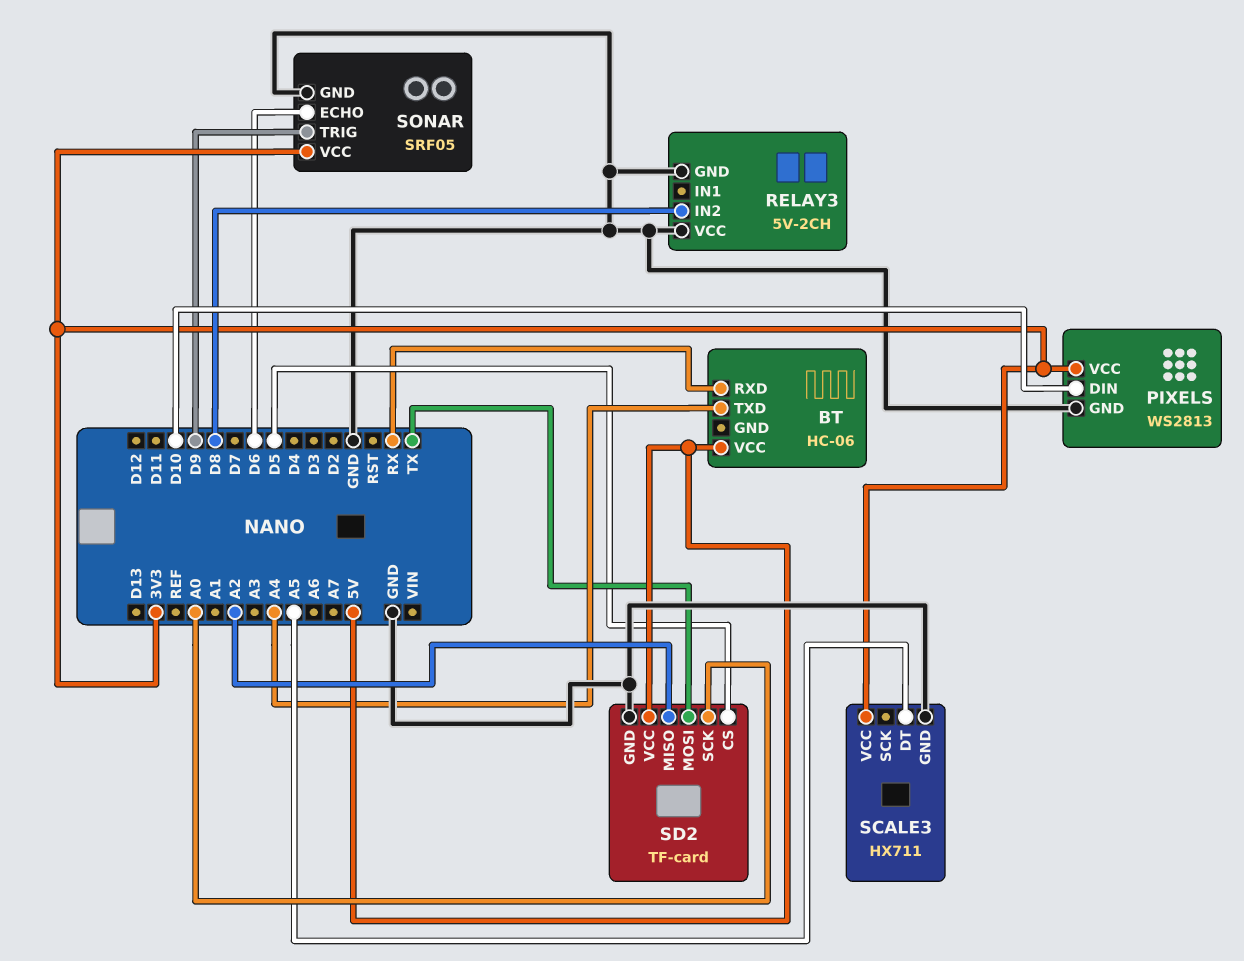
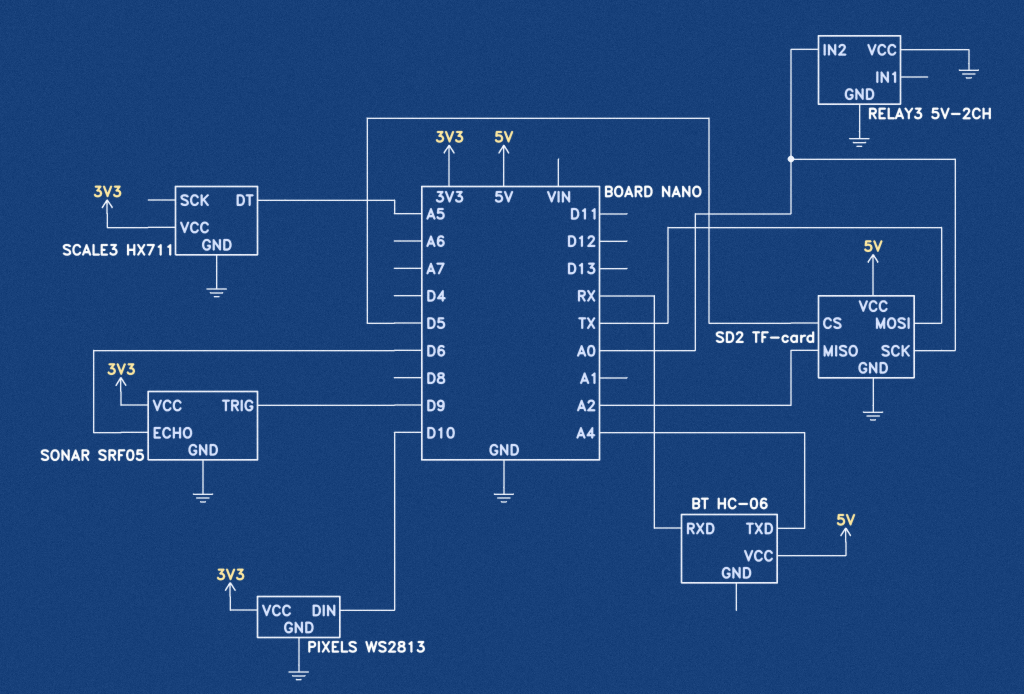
RELAY3 pin IN2: D8 -> A0

